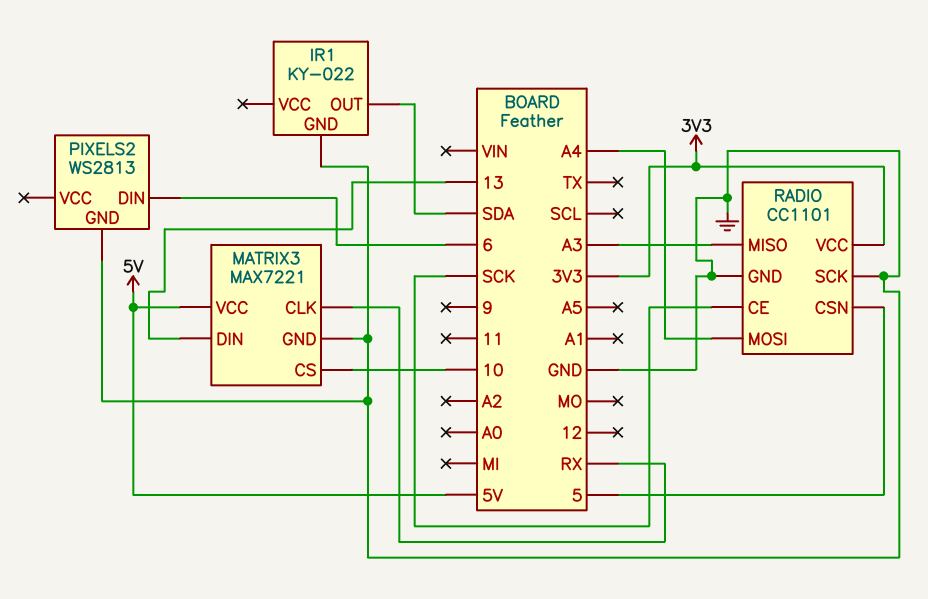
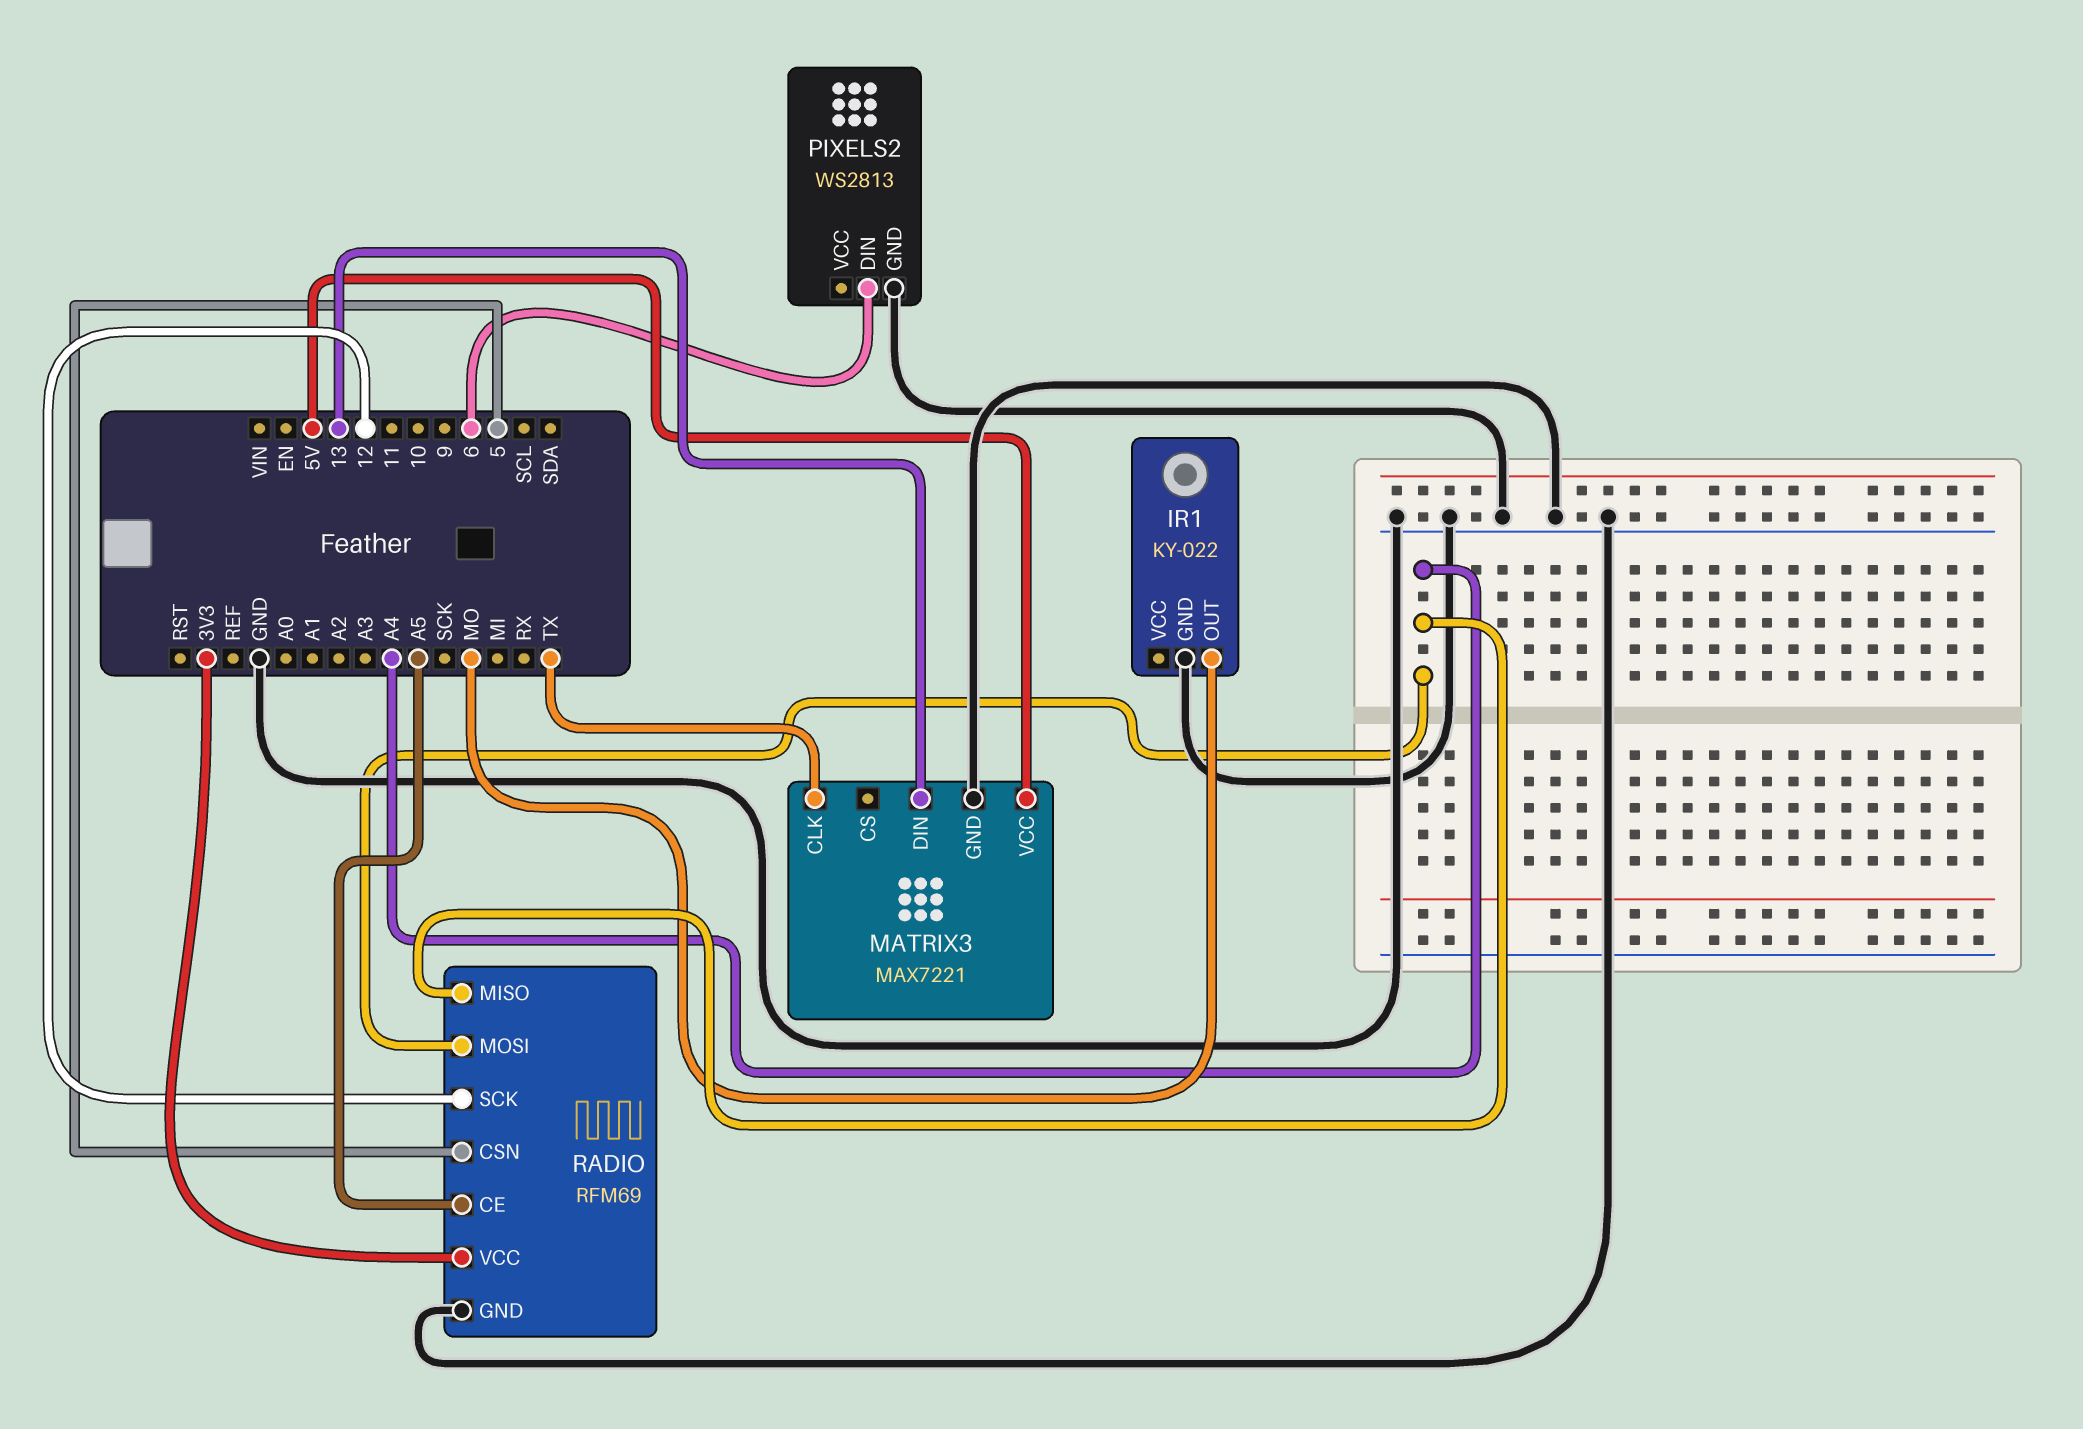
IR1 pin OUT: SDA -> MO
MATRIX3 pin CLK: RX -> TX
MATRIX3 pin CS: 10 -> none
RADIO: CC1101 -> RFM69
RADIO pin CE: SCK -> A5
RADIO pin MISO: A3 -> A4
RADIO pin SCK: GND -> 12

